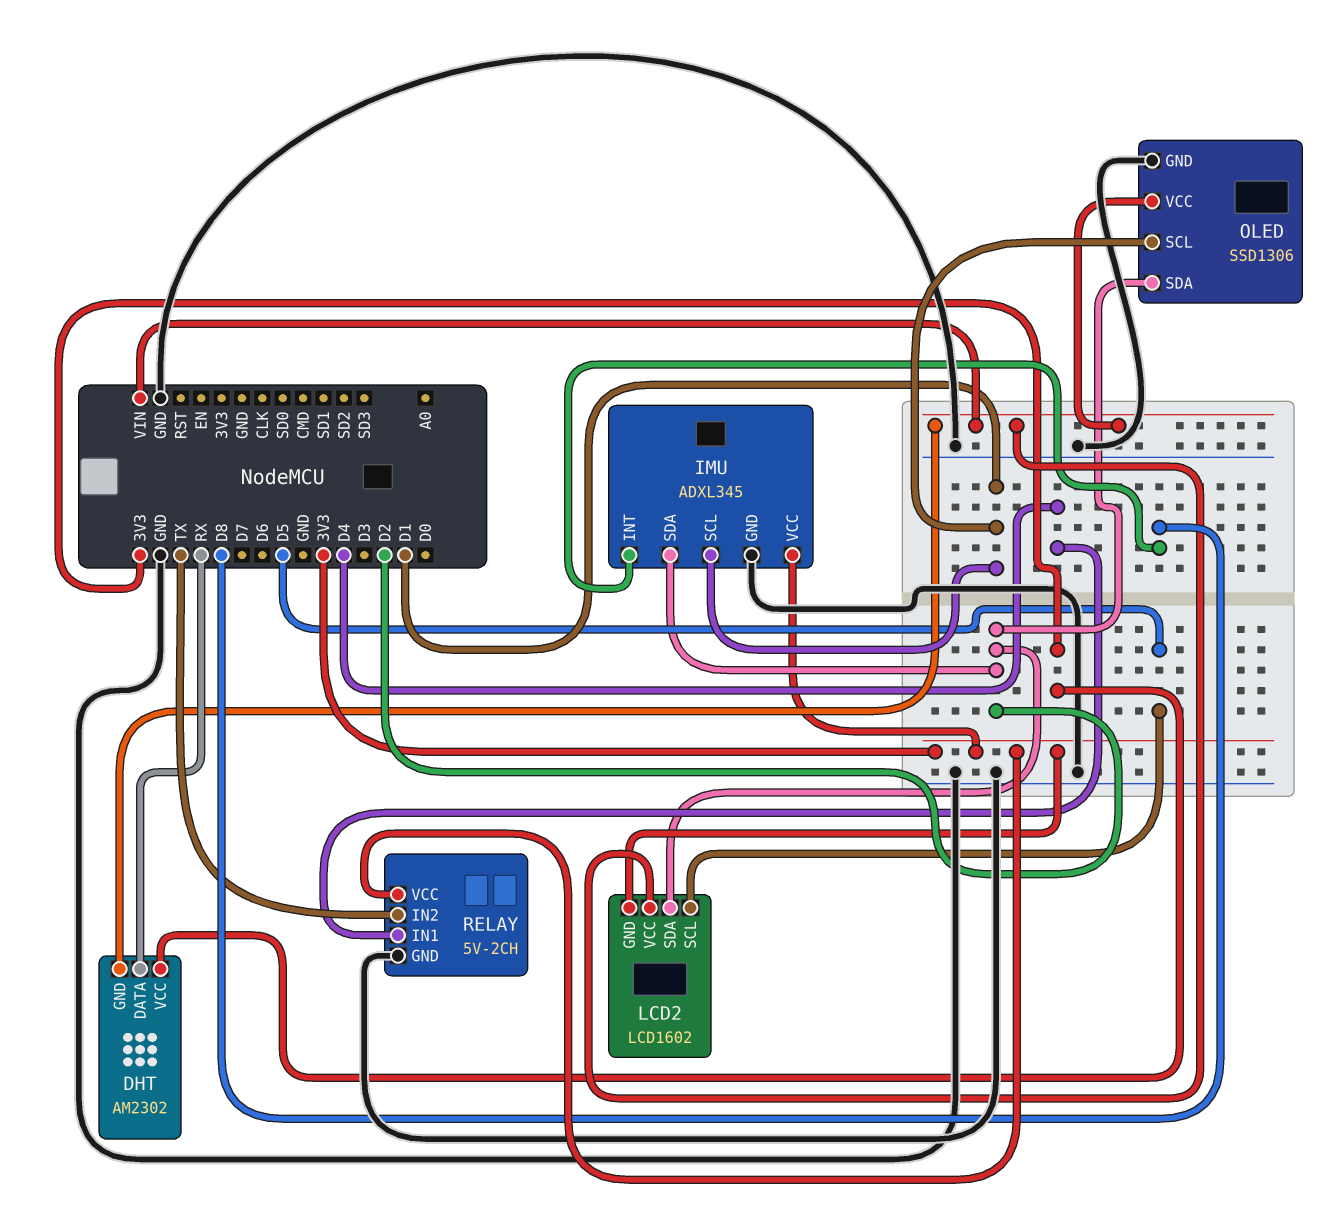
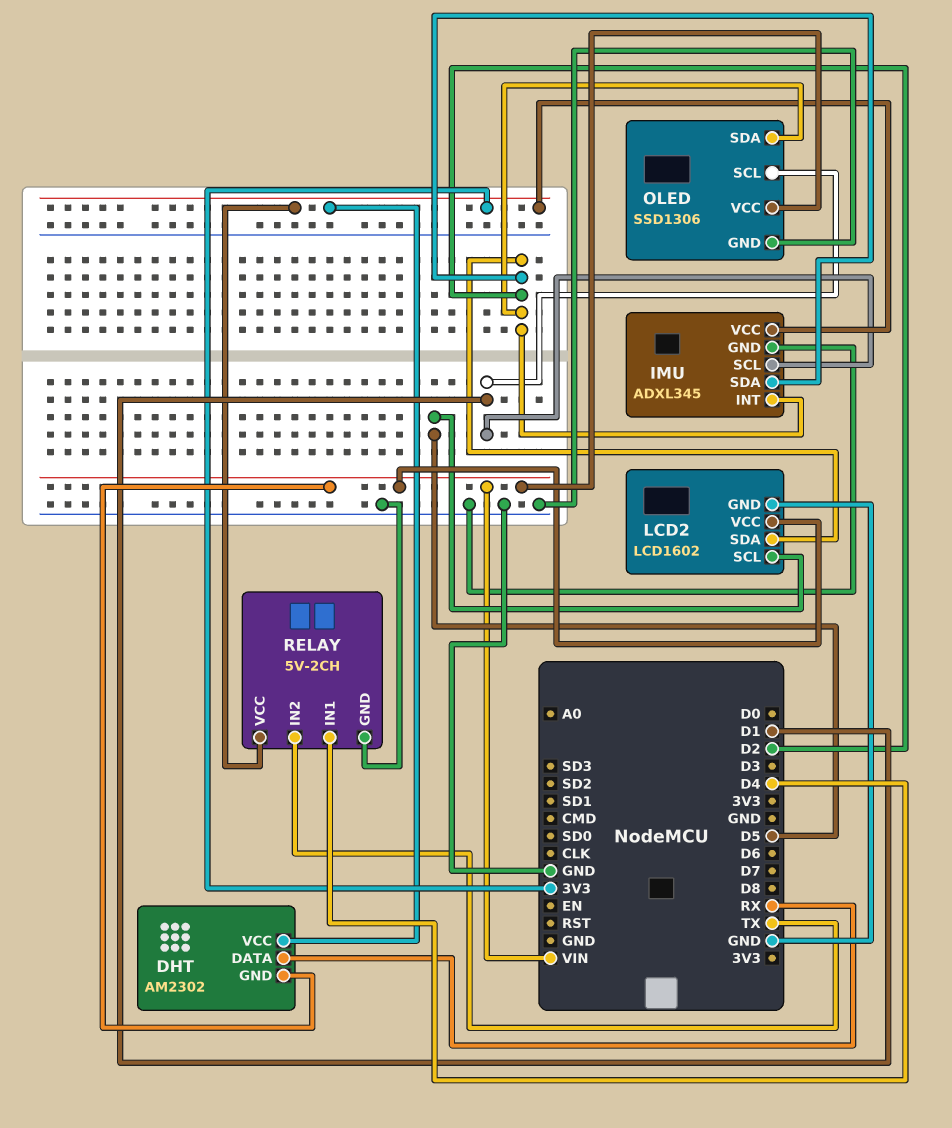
IMU pin INT: D8 -> D2
LCD2 pin GND: 3V3 -> GND

